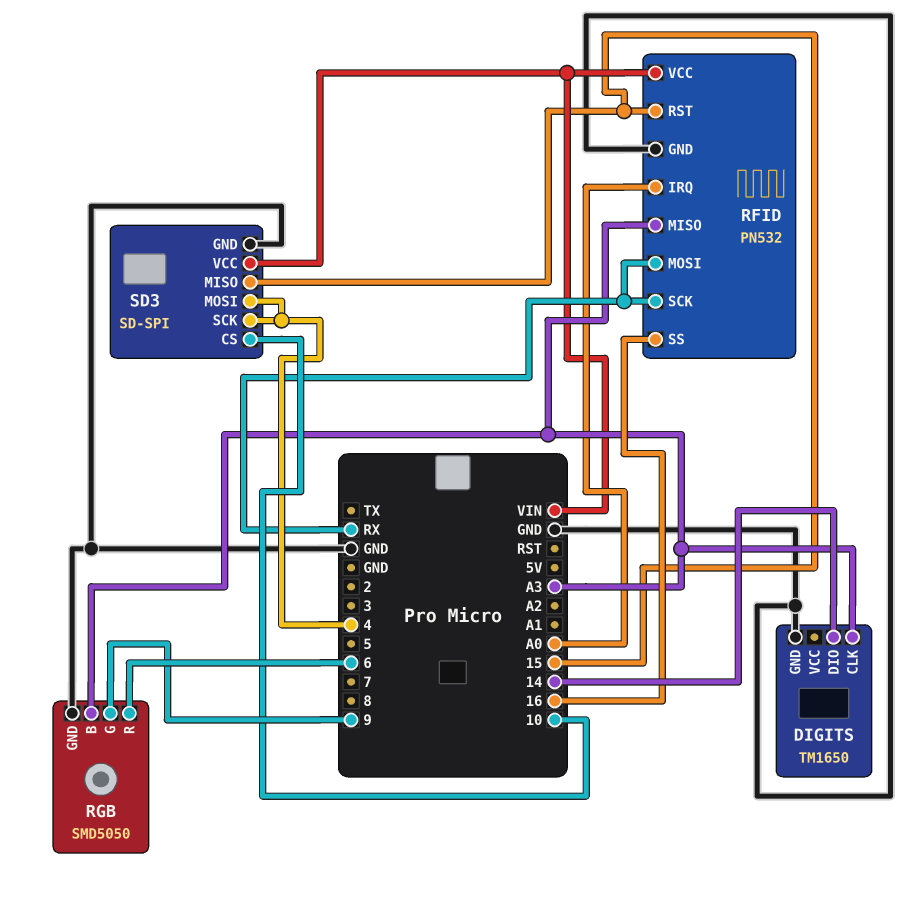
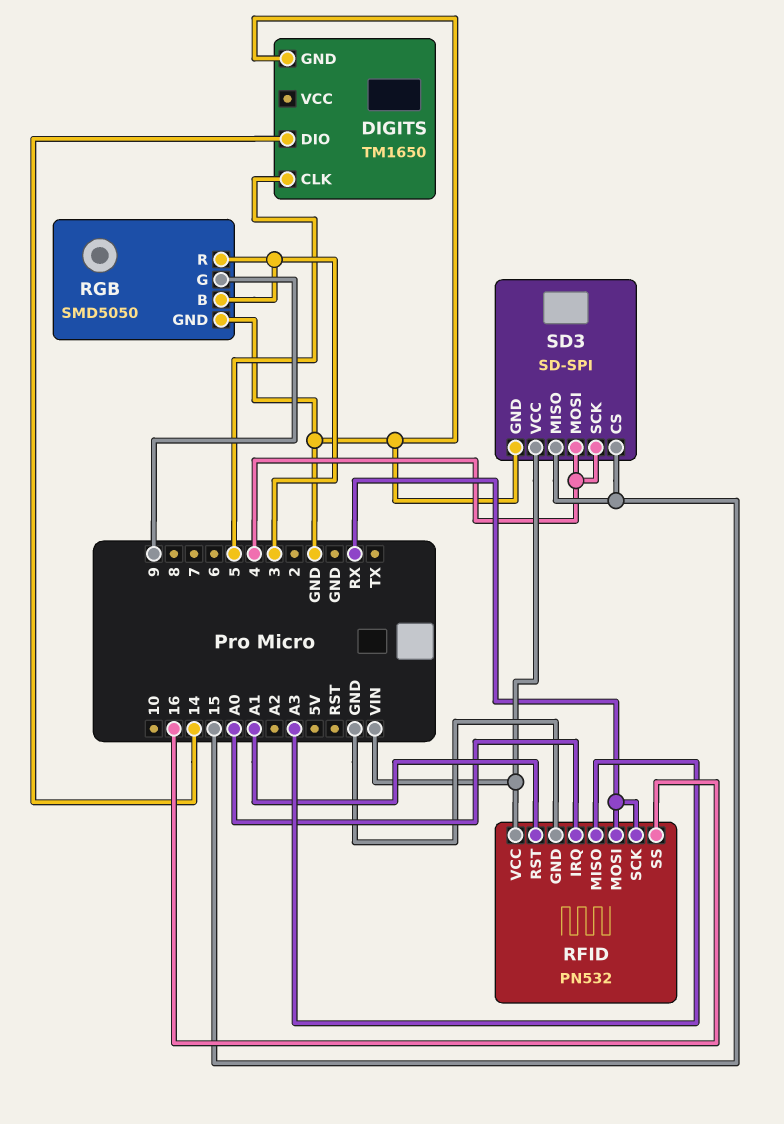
DIGITS pin CLK: A3 -> 5
RFID pin RST: 15 -> A1
RGB pin B: A3 -> 3
RGB pin R: 6 -> 3
SD3 pin CS: 10 -> 15

